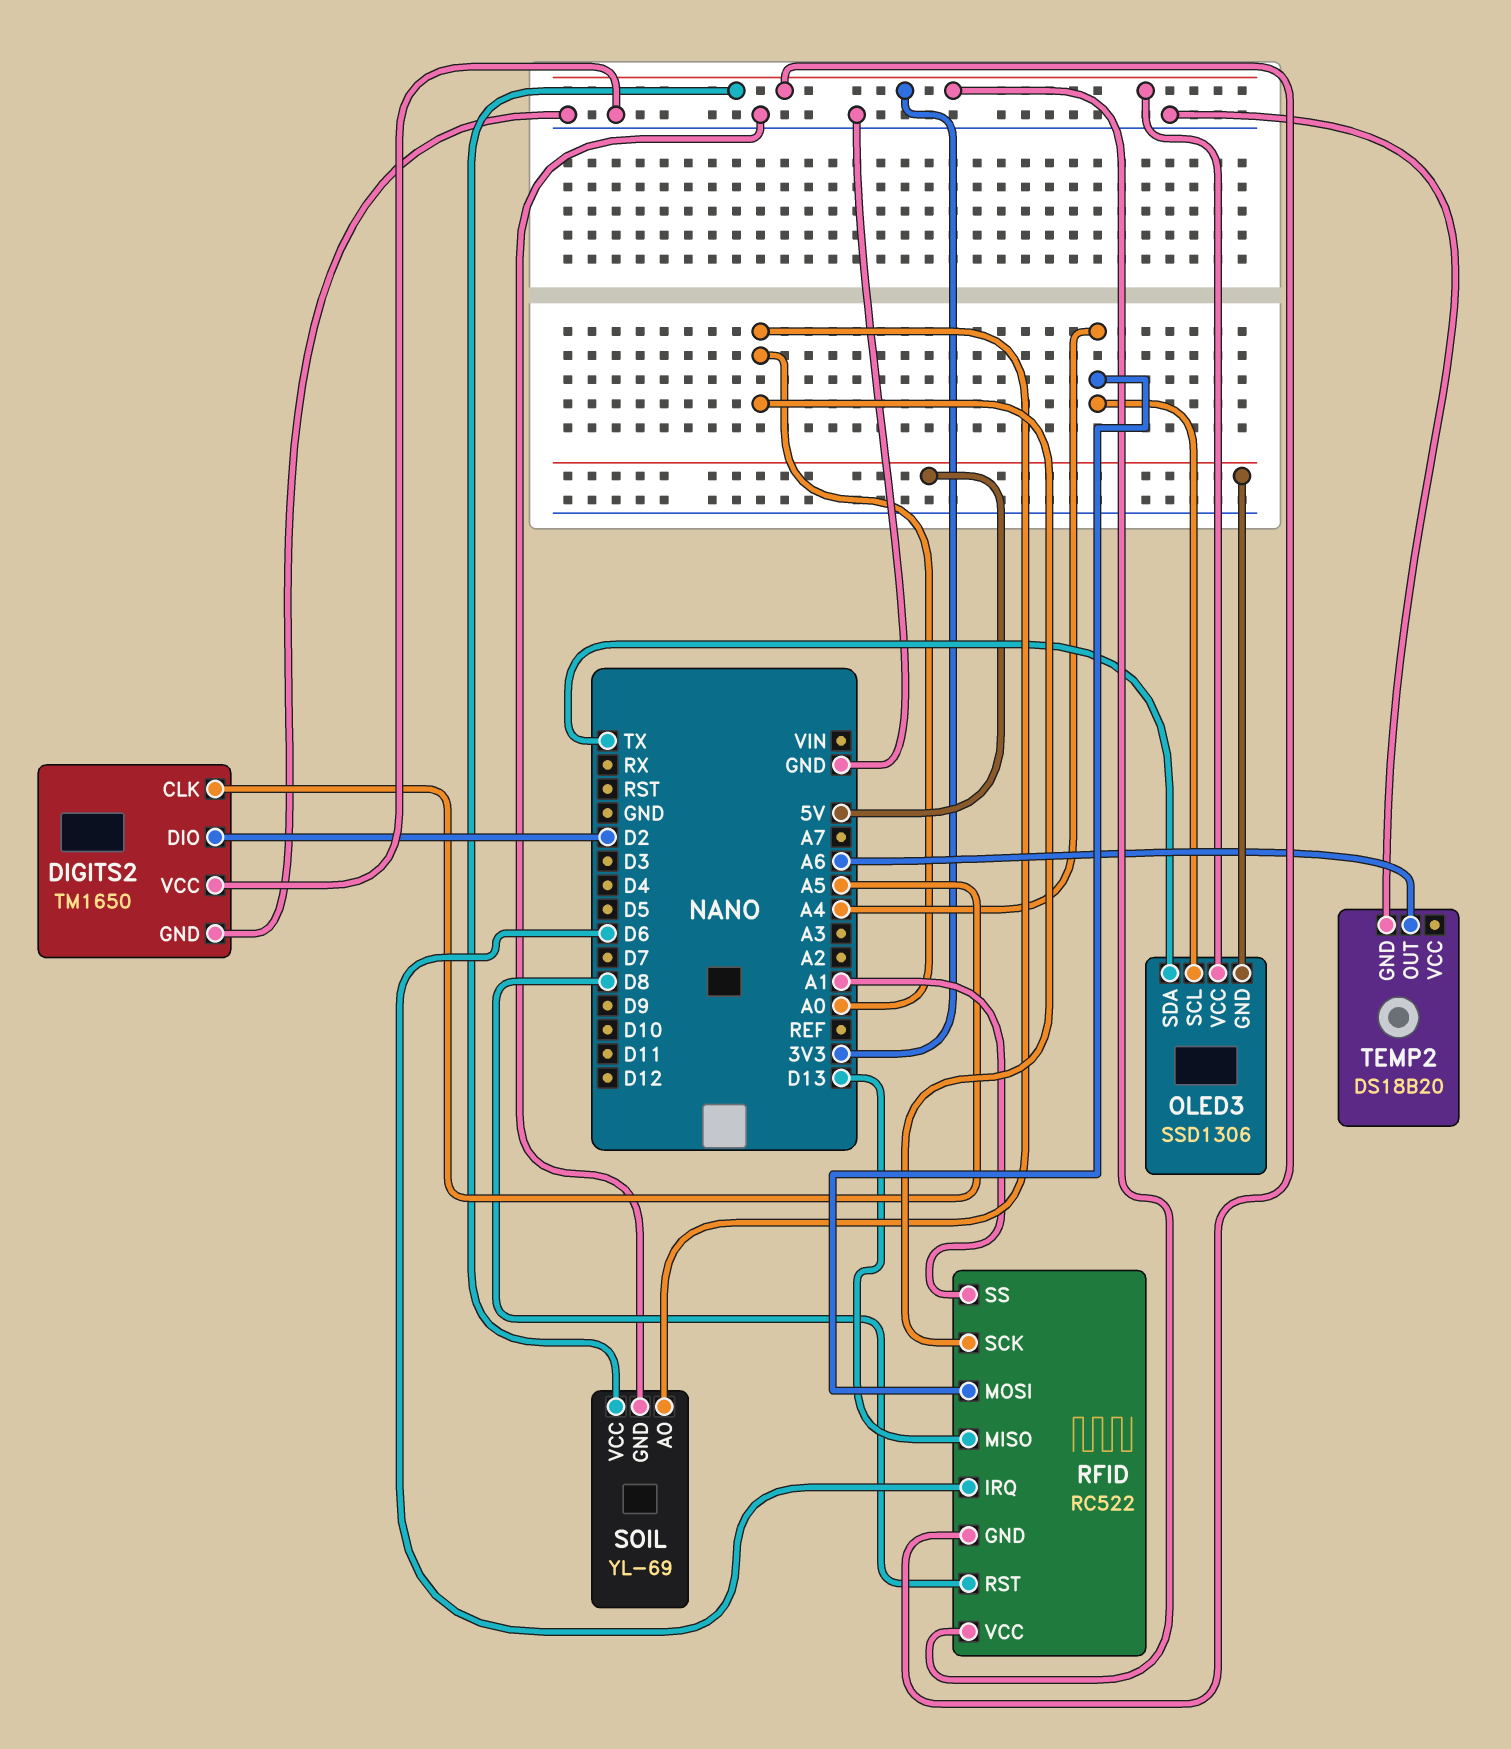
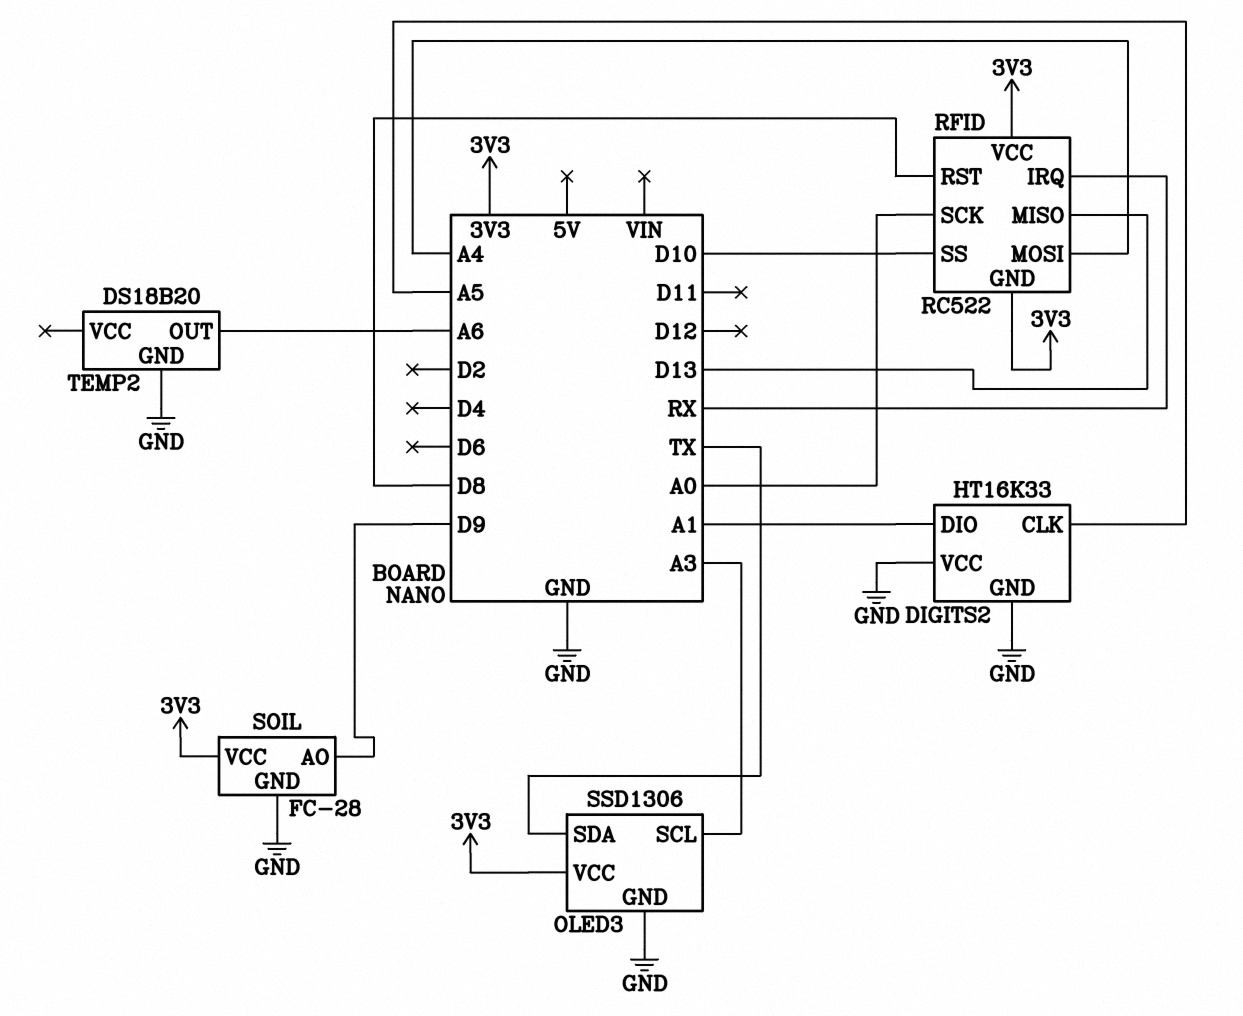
DIGITS2: TM1650 -> HT16K33
DIGITS2 pin DIO: D2 -> A1
OLED3 pin GND: 5V -> GND
OLED3 pin SCL: A4 -> A3
RFID pin IRQ: D6 -> RX
RFID pin SS: A1 -> D10
SOIL: YL-69 -> FC-28
SOIL pin AO: A0 -> D9

